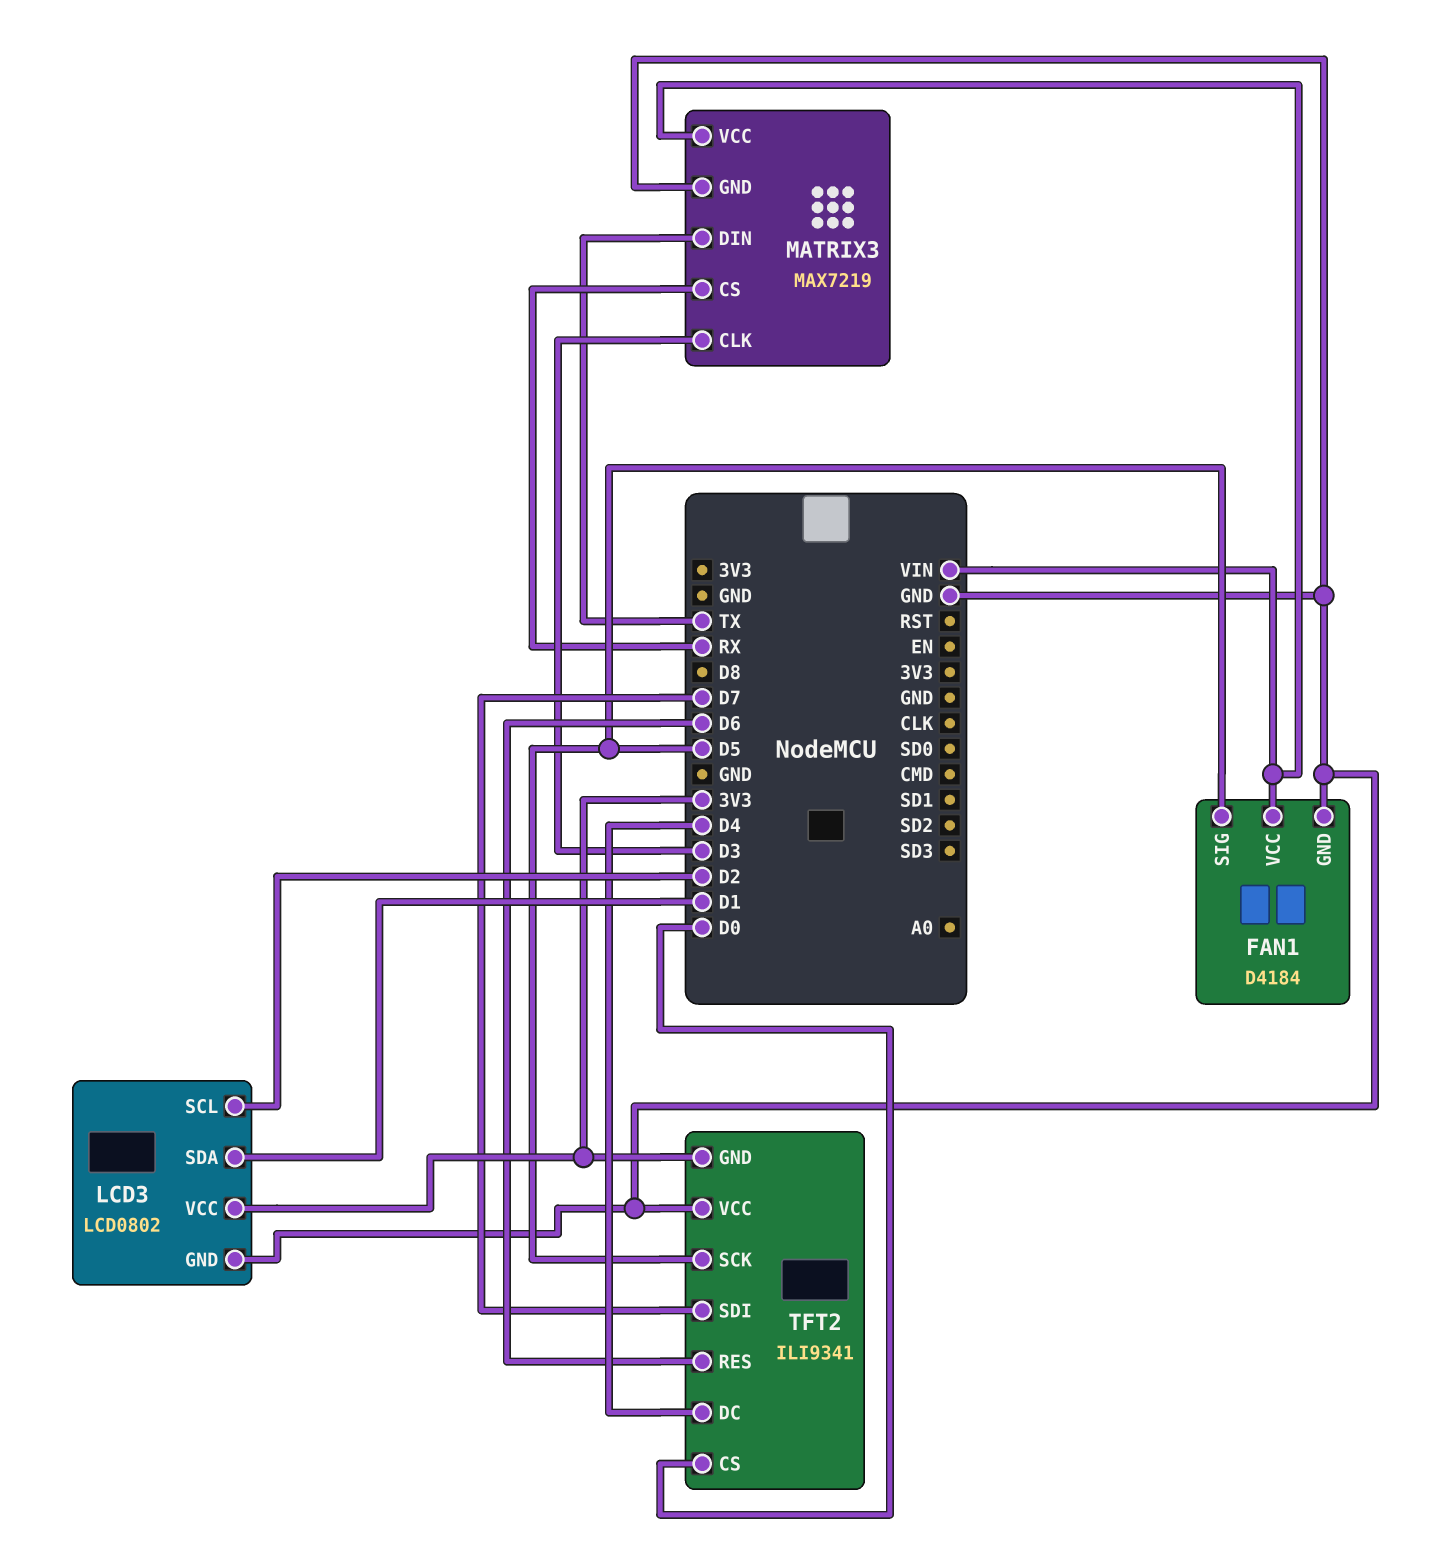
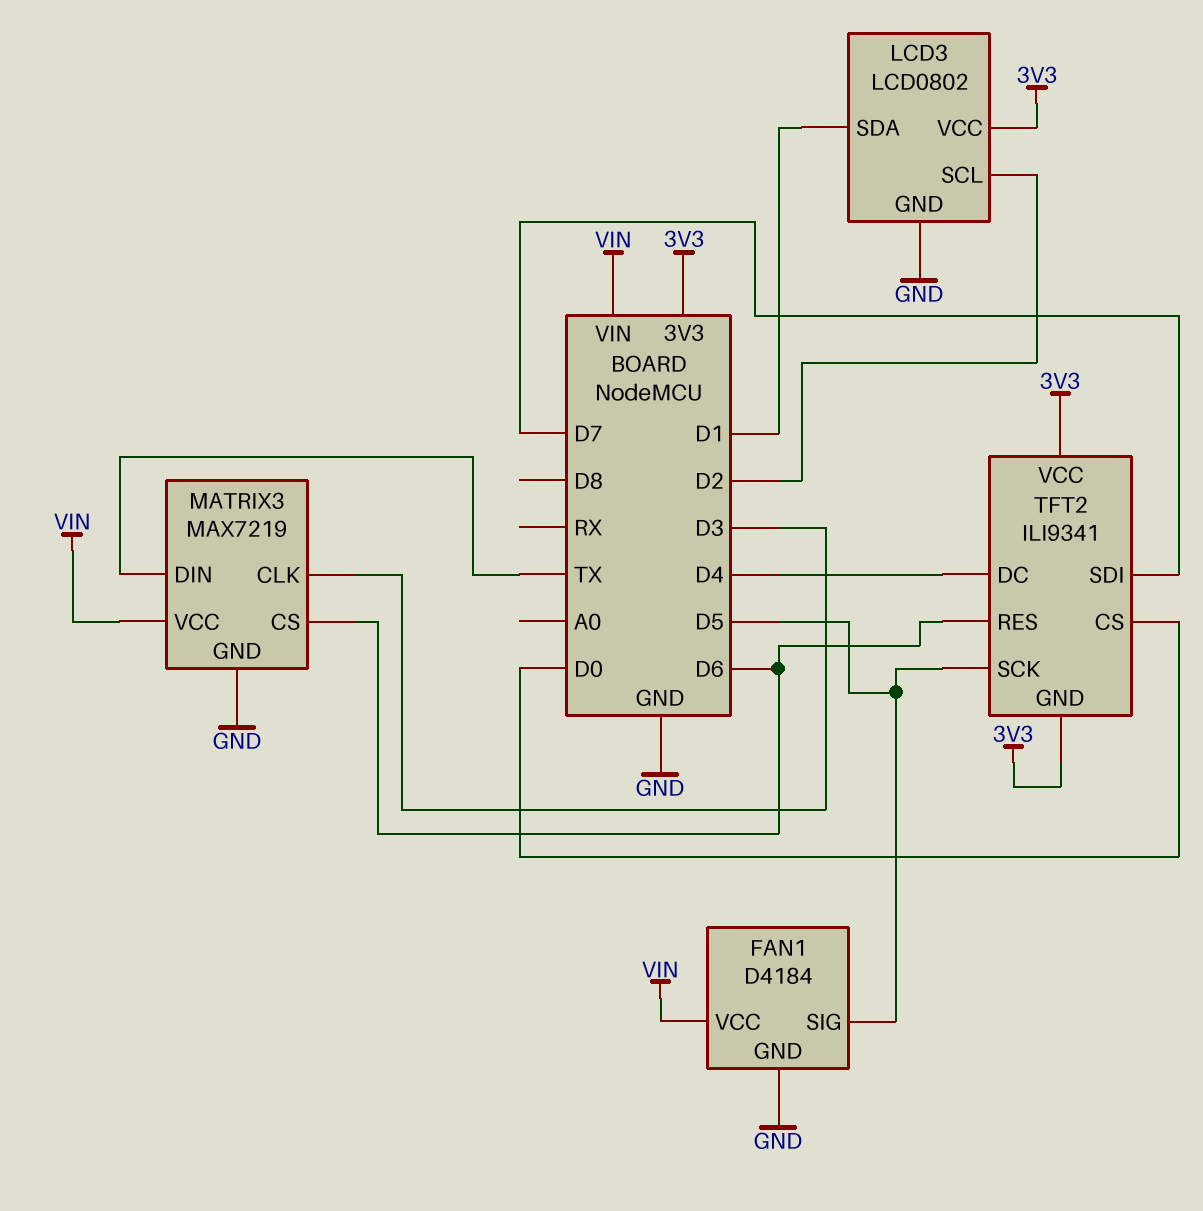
MATRIX3 pin CS: RX -> D6
TFT2 pin VCC: GND -> 3V3

